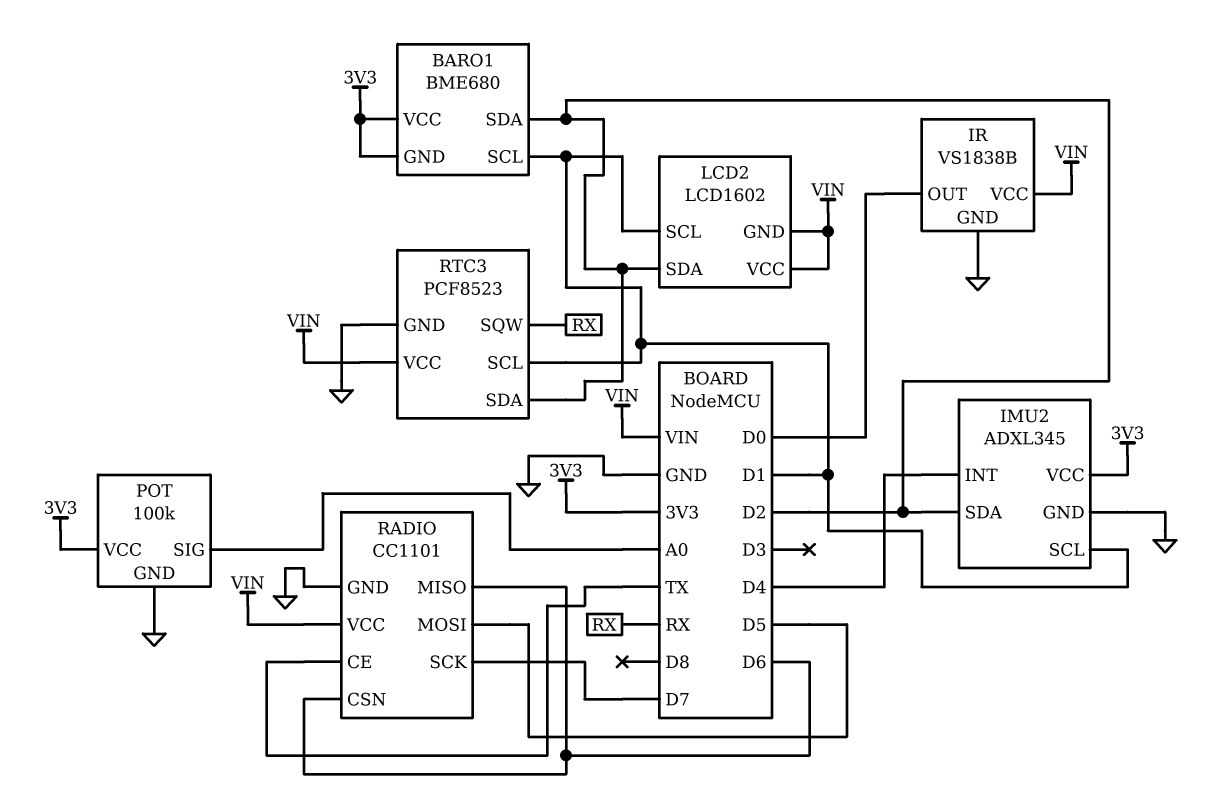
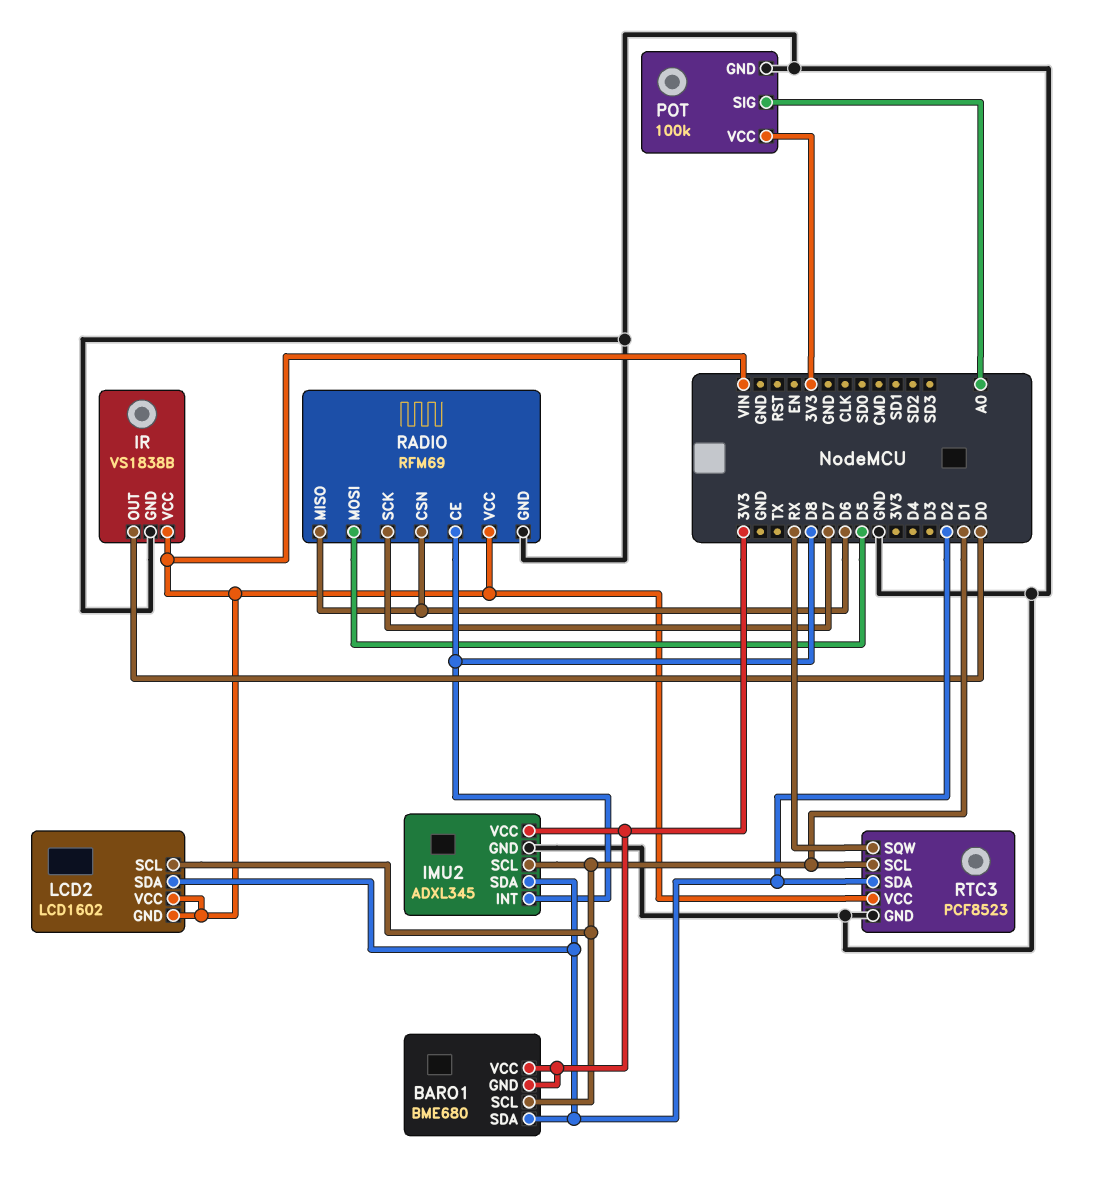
IMU2 pin INT: D4 -> D8
RADIO: CC1101 -> RFM69
RADIO pin CE: TX -> D8

